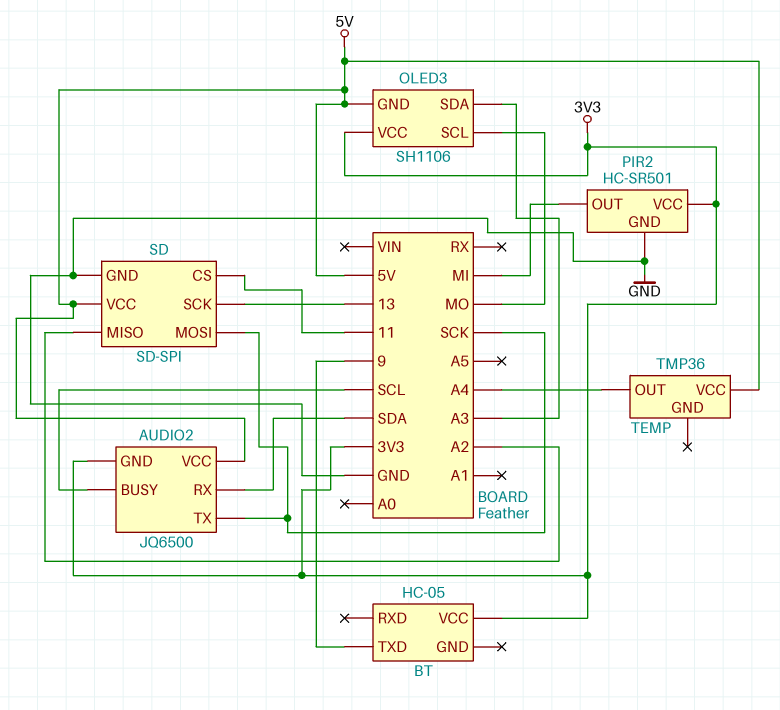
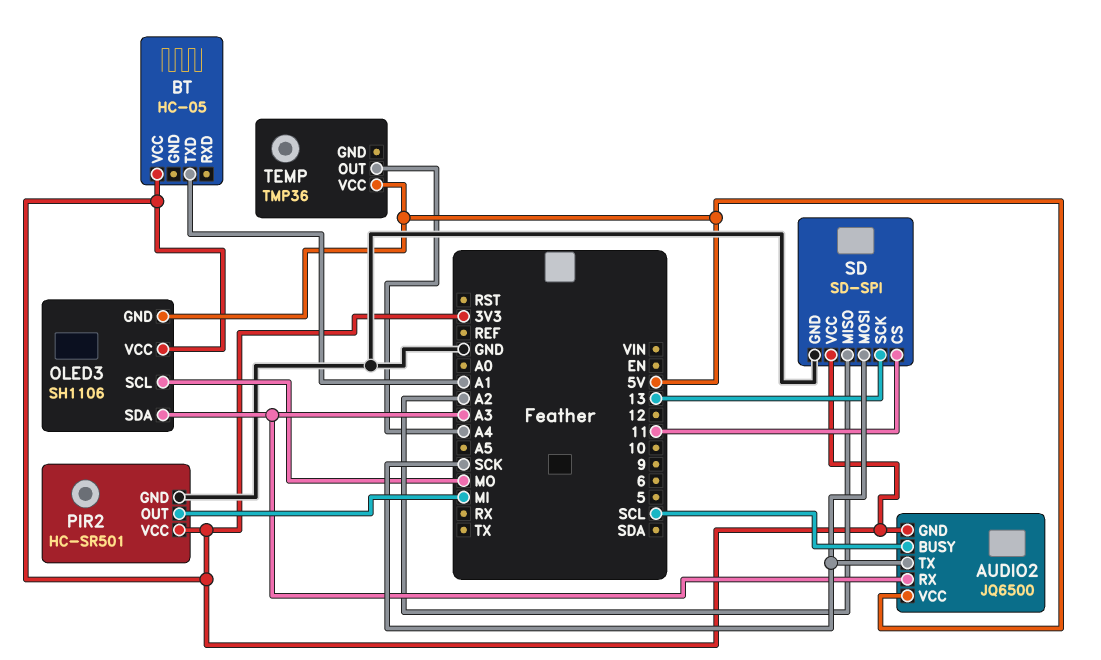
AUDIO2 pin RX: SDA -> A3
BT pin TXD: 9 -> A1
SD pin VCC: 5V -> 3V3

